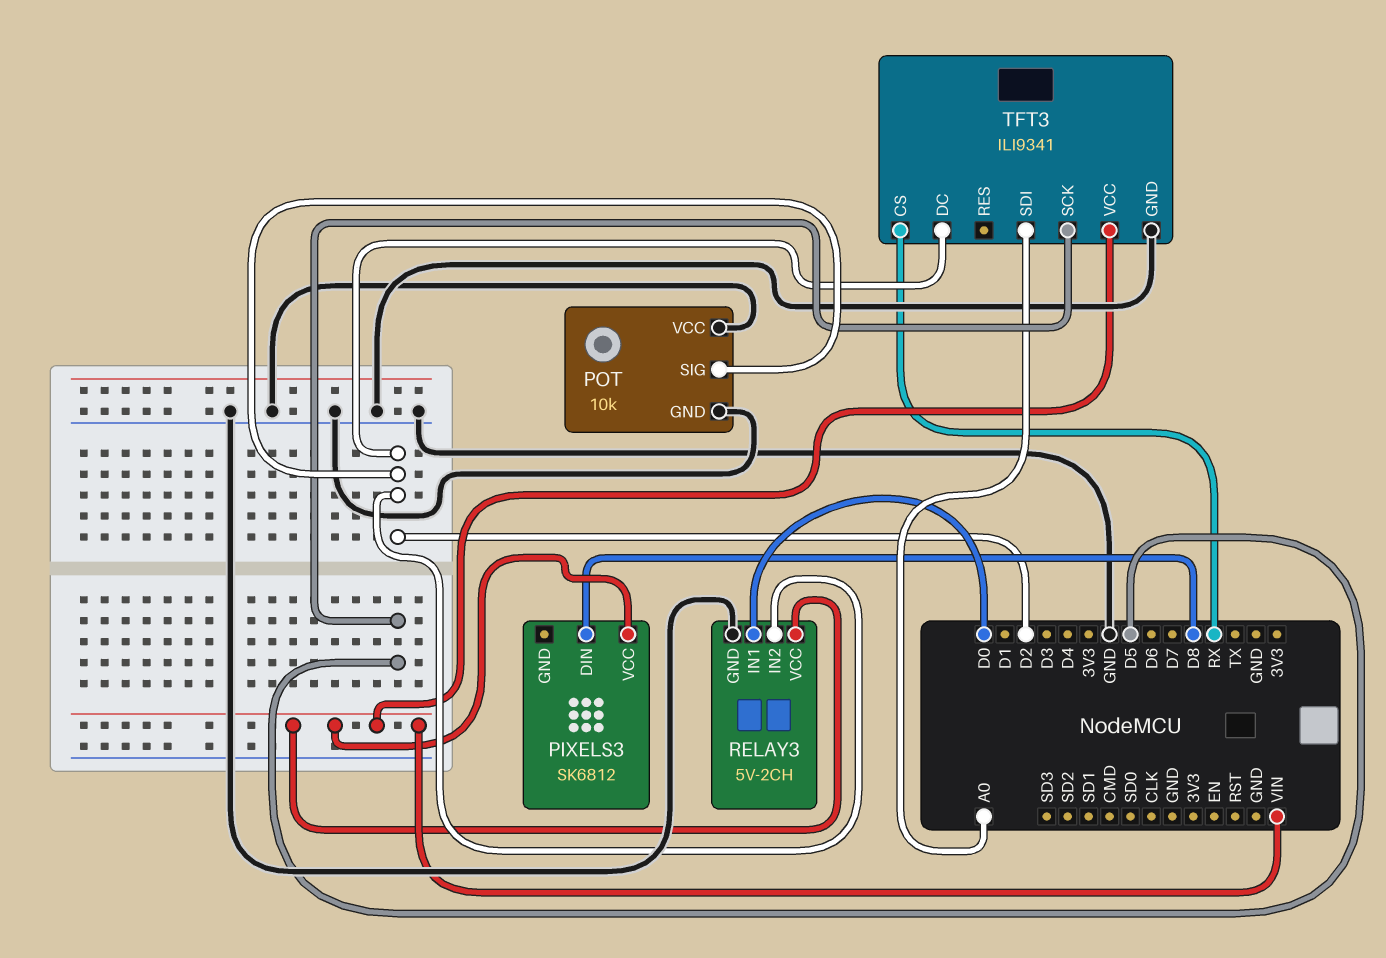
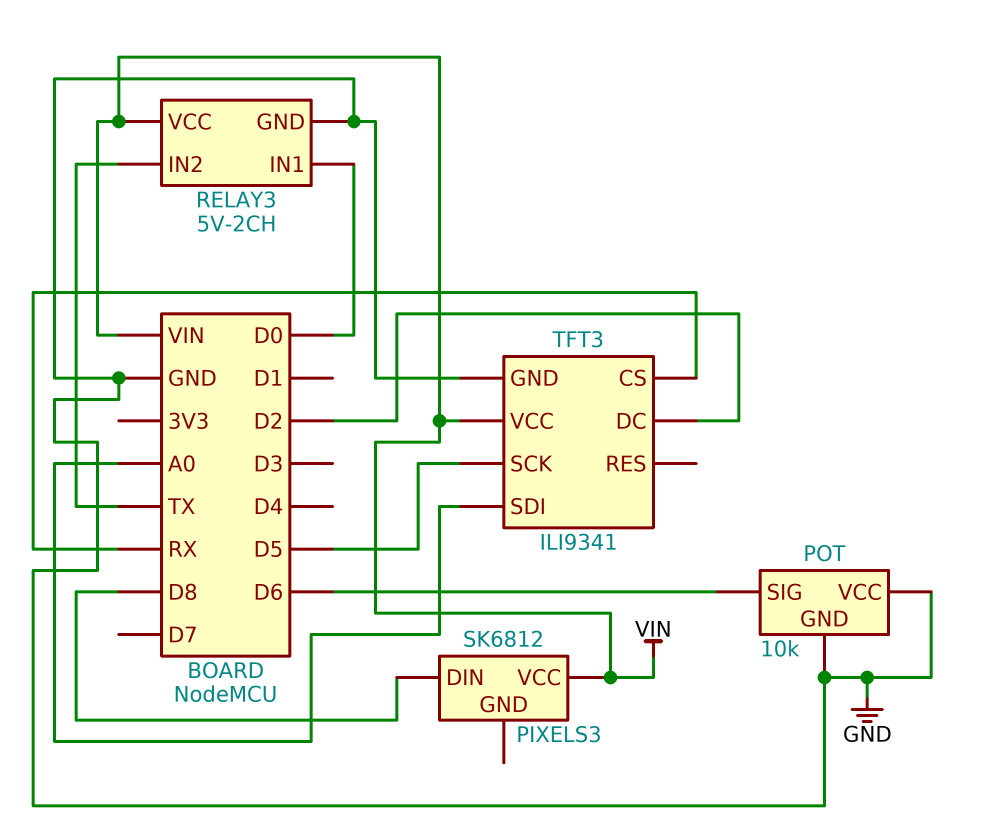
POT pin SIG: D2 -> D6
RELAY3 pin IN2: D2 -> TX

